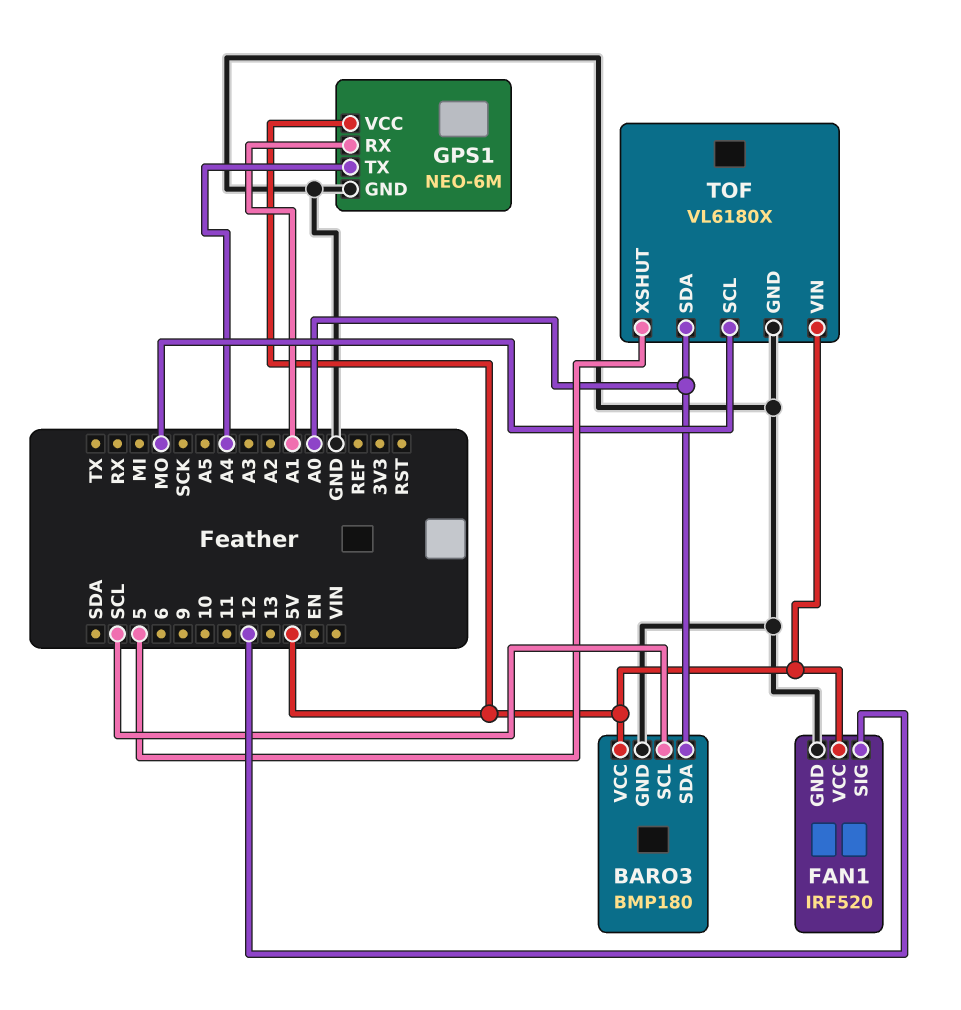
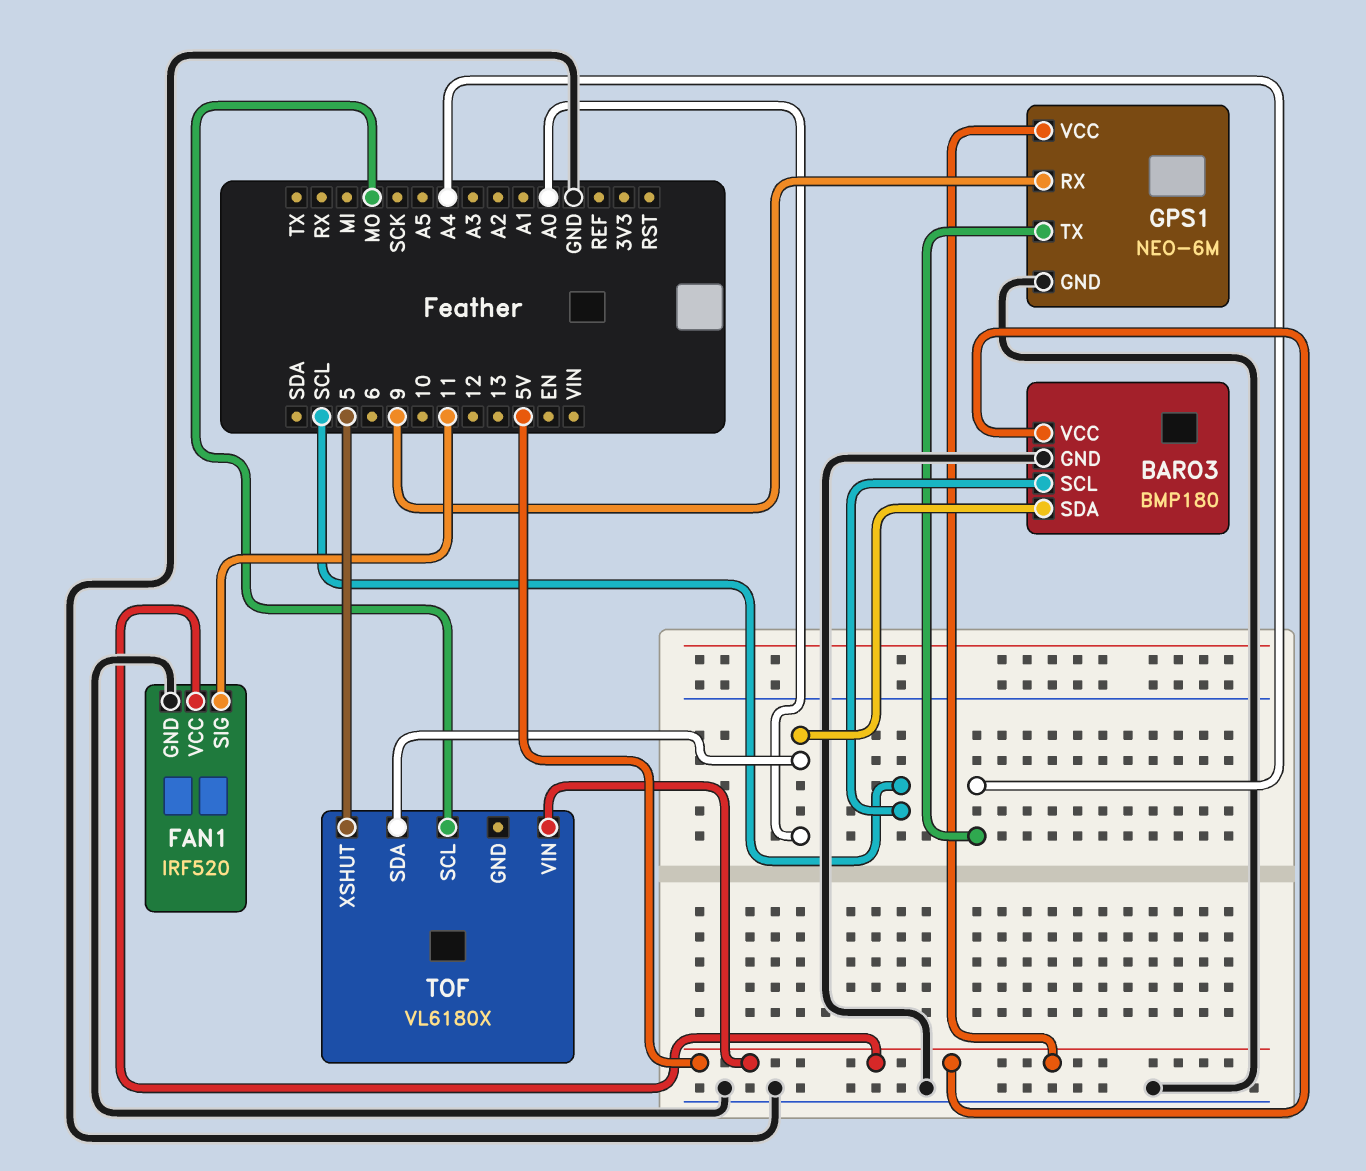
FAN1 pin SIG: 12 -> 11
GPS1 pin RX: A1 -> 9
TOF pin GND: GND -> none

